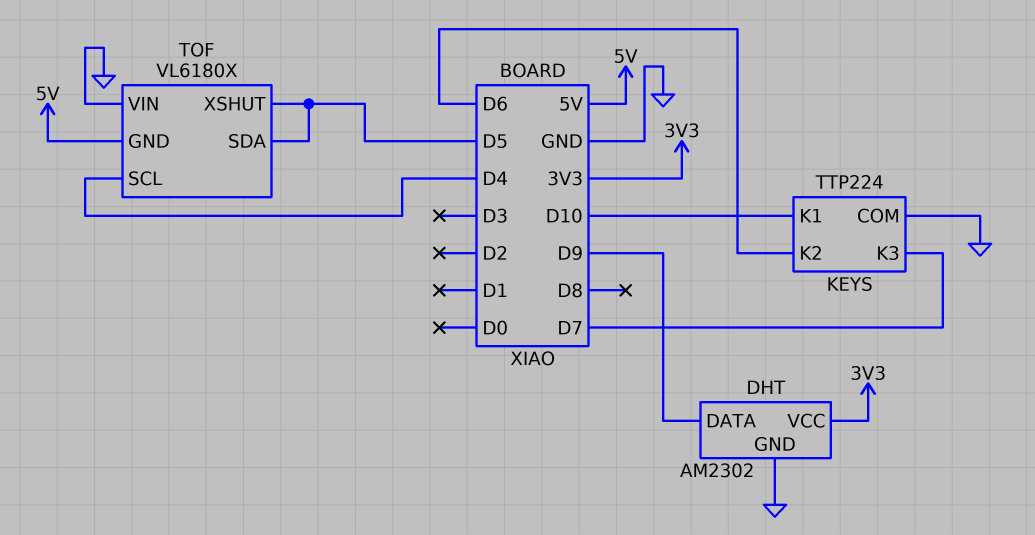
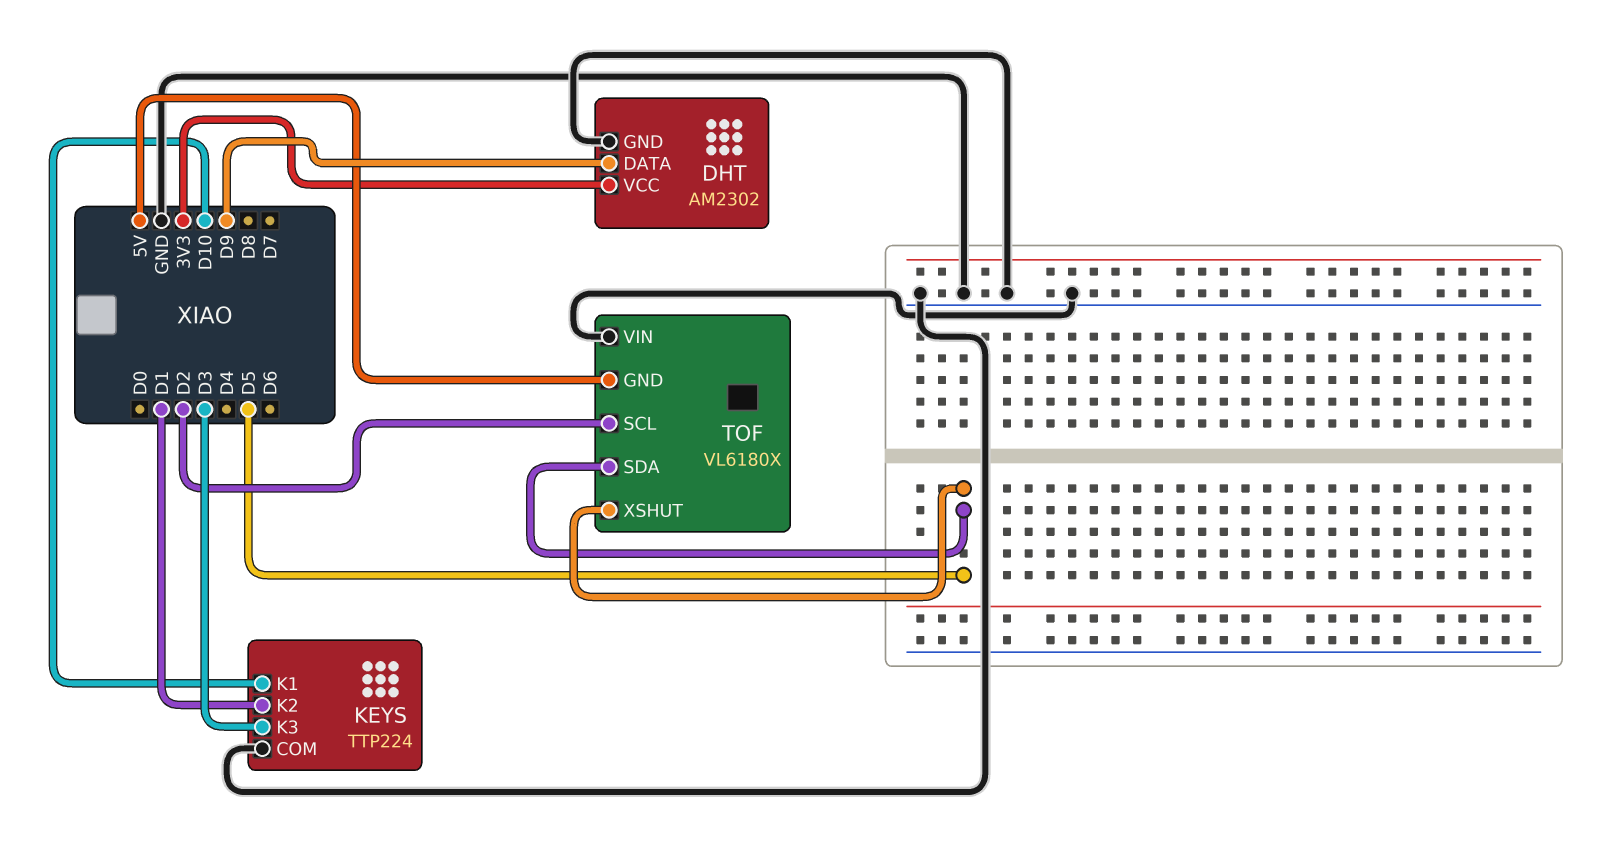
KEYS pin K2: D6 -> D1
KEYS pin K3: D7 -> D3
TOF pin SCL: D4 -> D2

